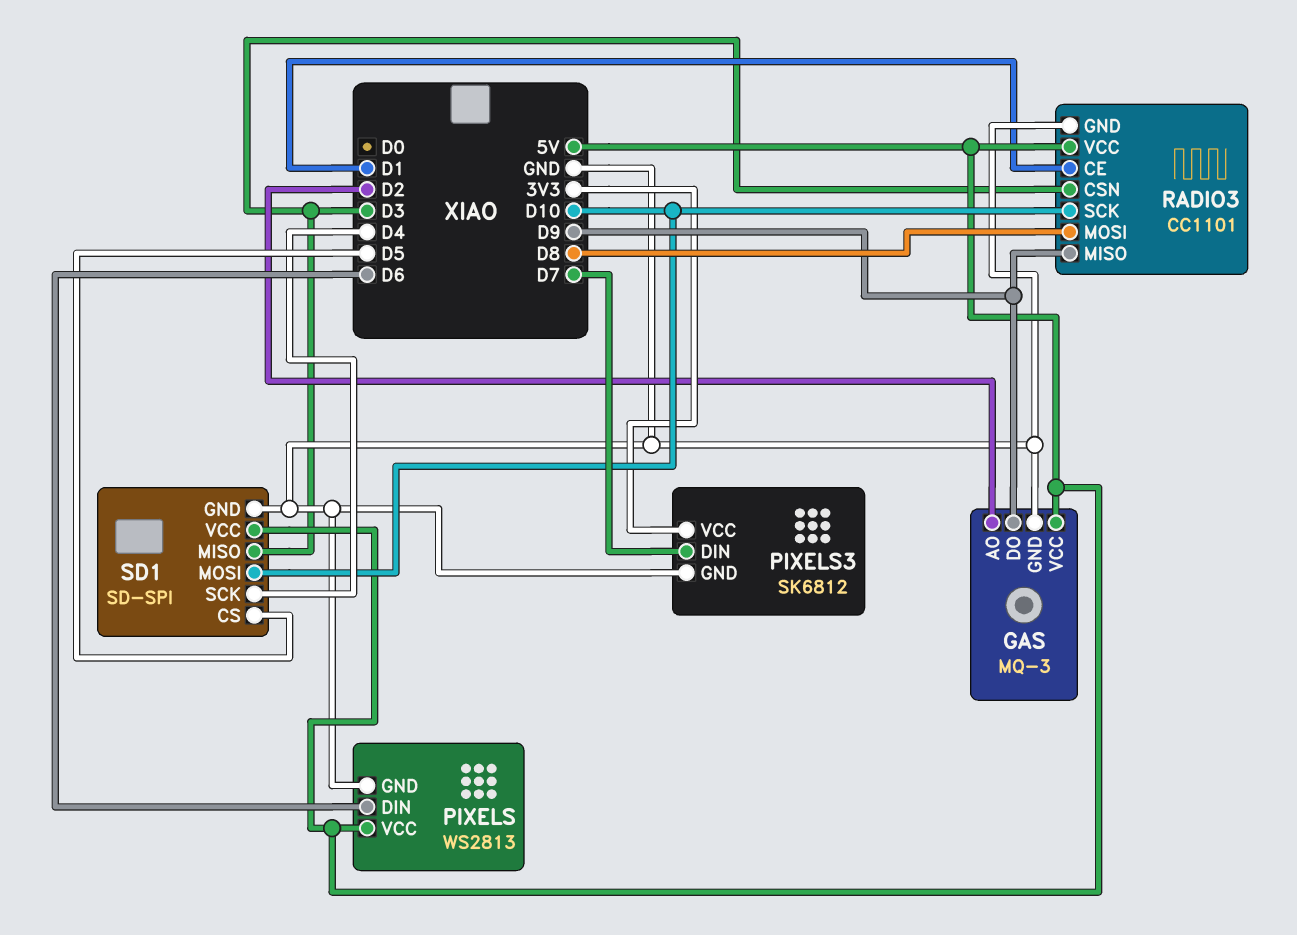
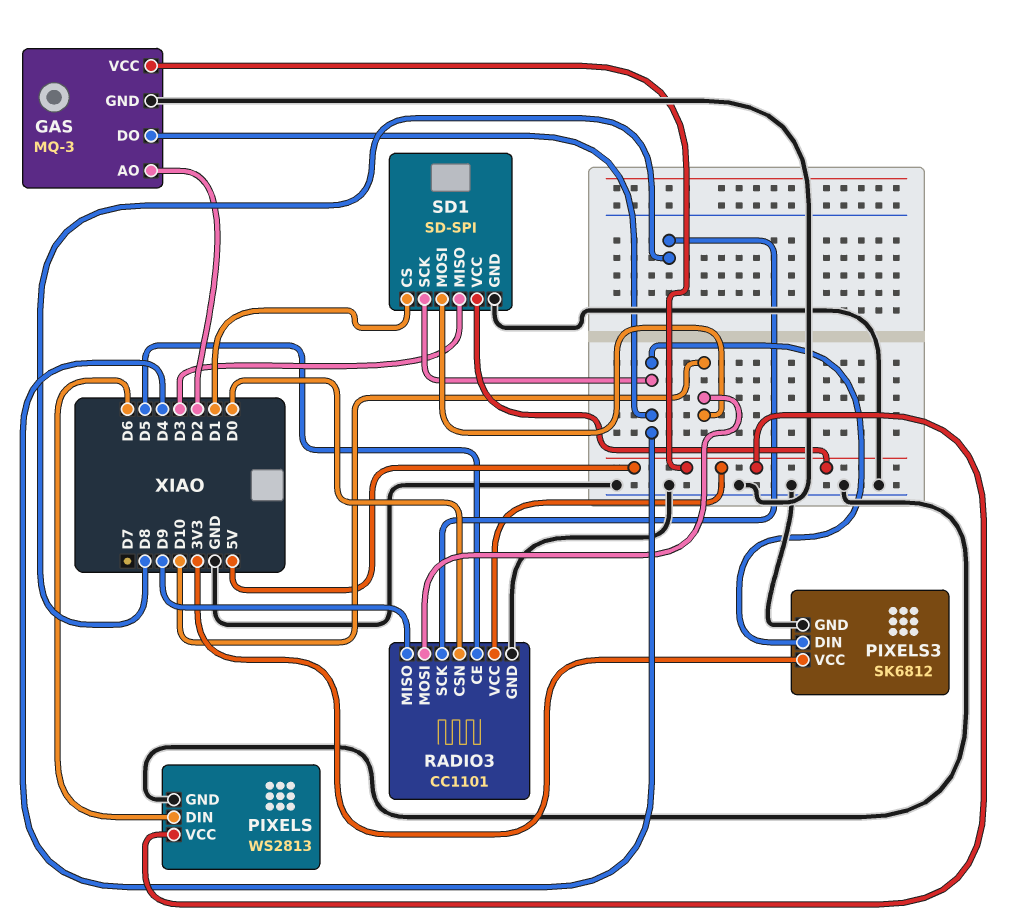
GAS pin DO: D9 -> D4
PIXELS3 pin DIN: D7 -> D4
RADIO3 pin CE: D1 -> D5
RADIO3 pin CSN: D3 -> D0
RADIO3 pin MOSI: D8 -> D10
RADIO3 pin SCK: D10 -> D8
SD1 pin CS: D5 -> D1

